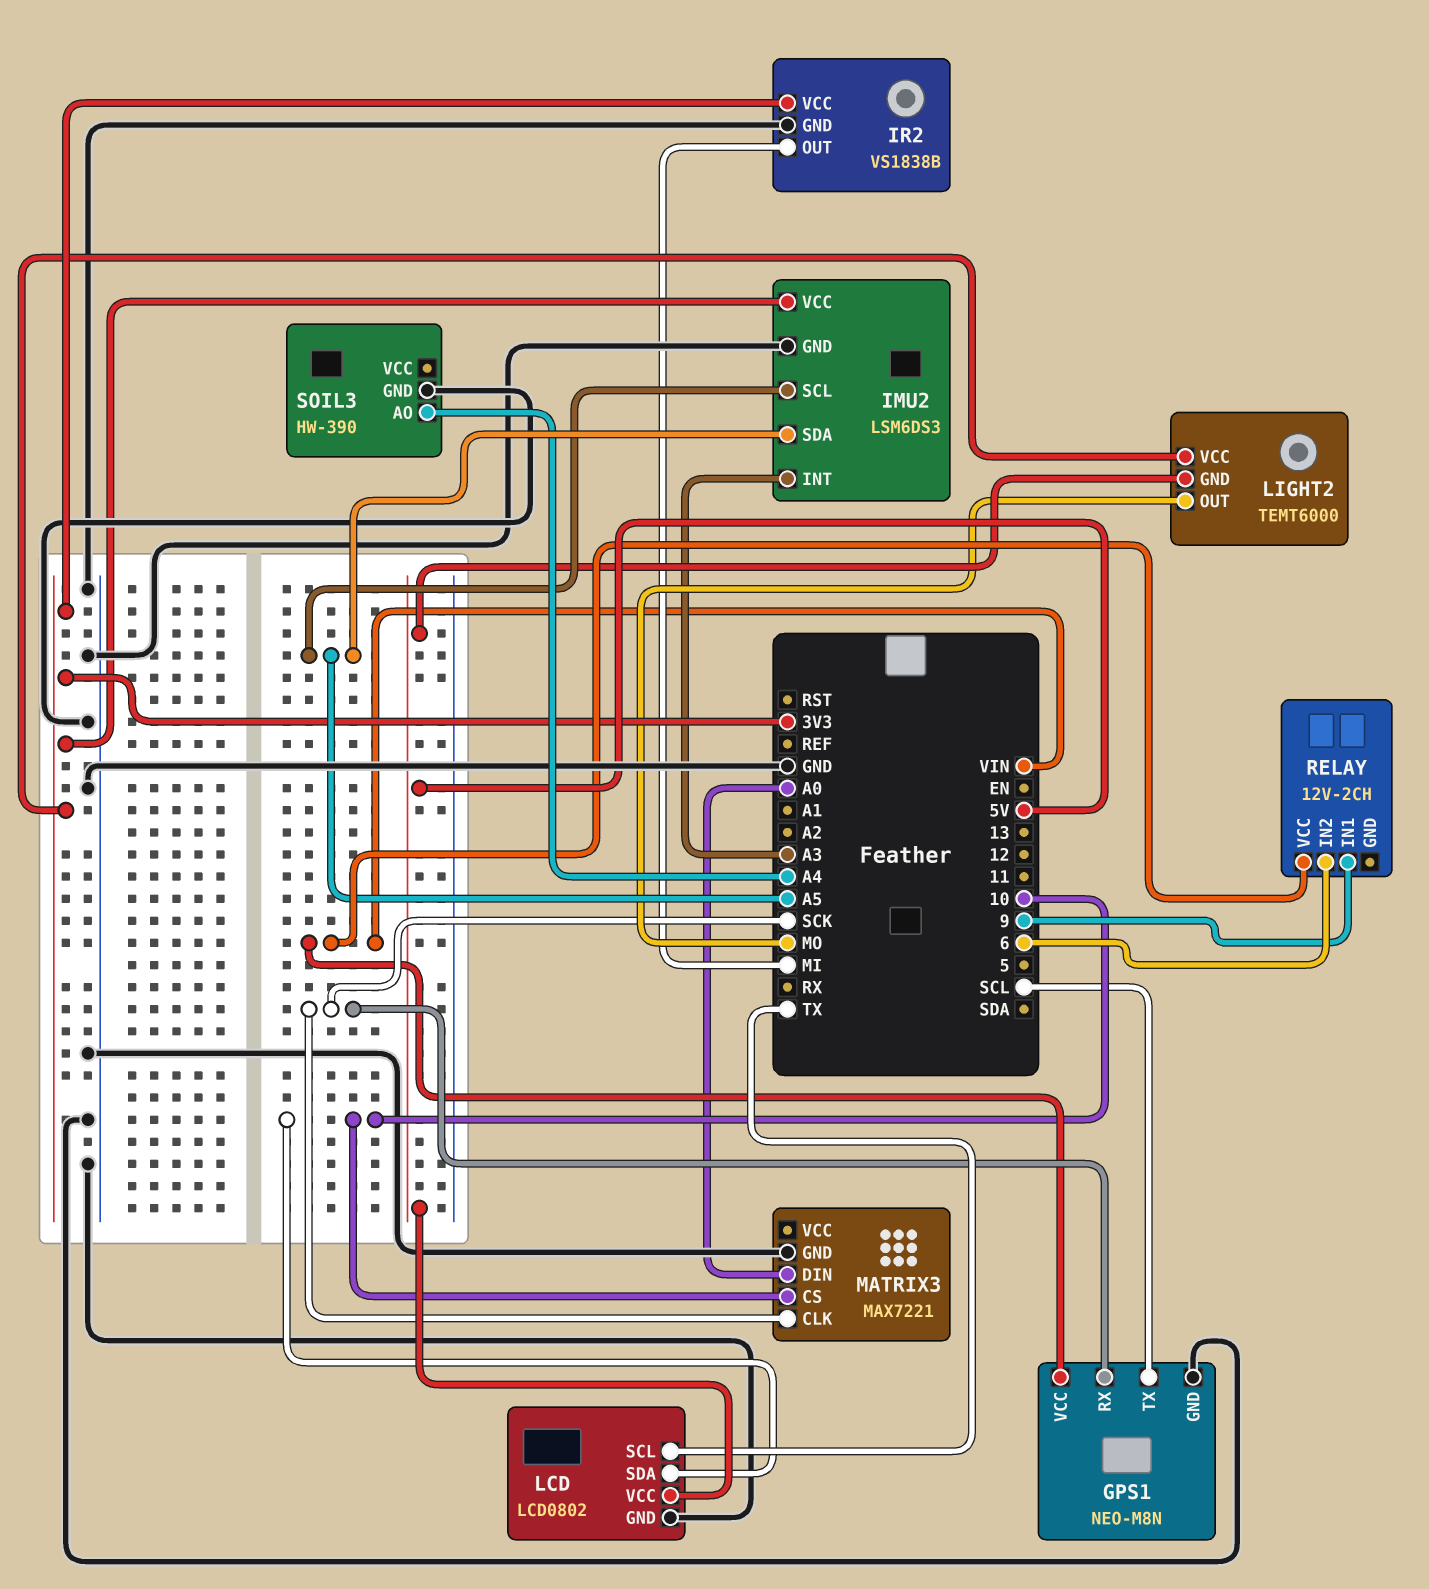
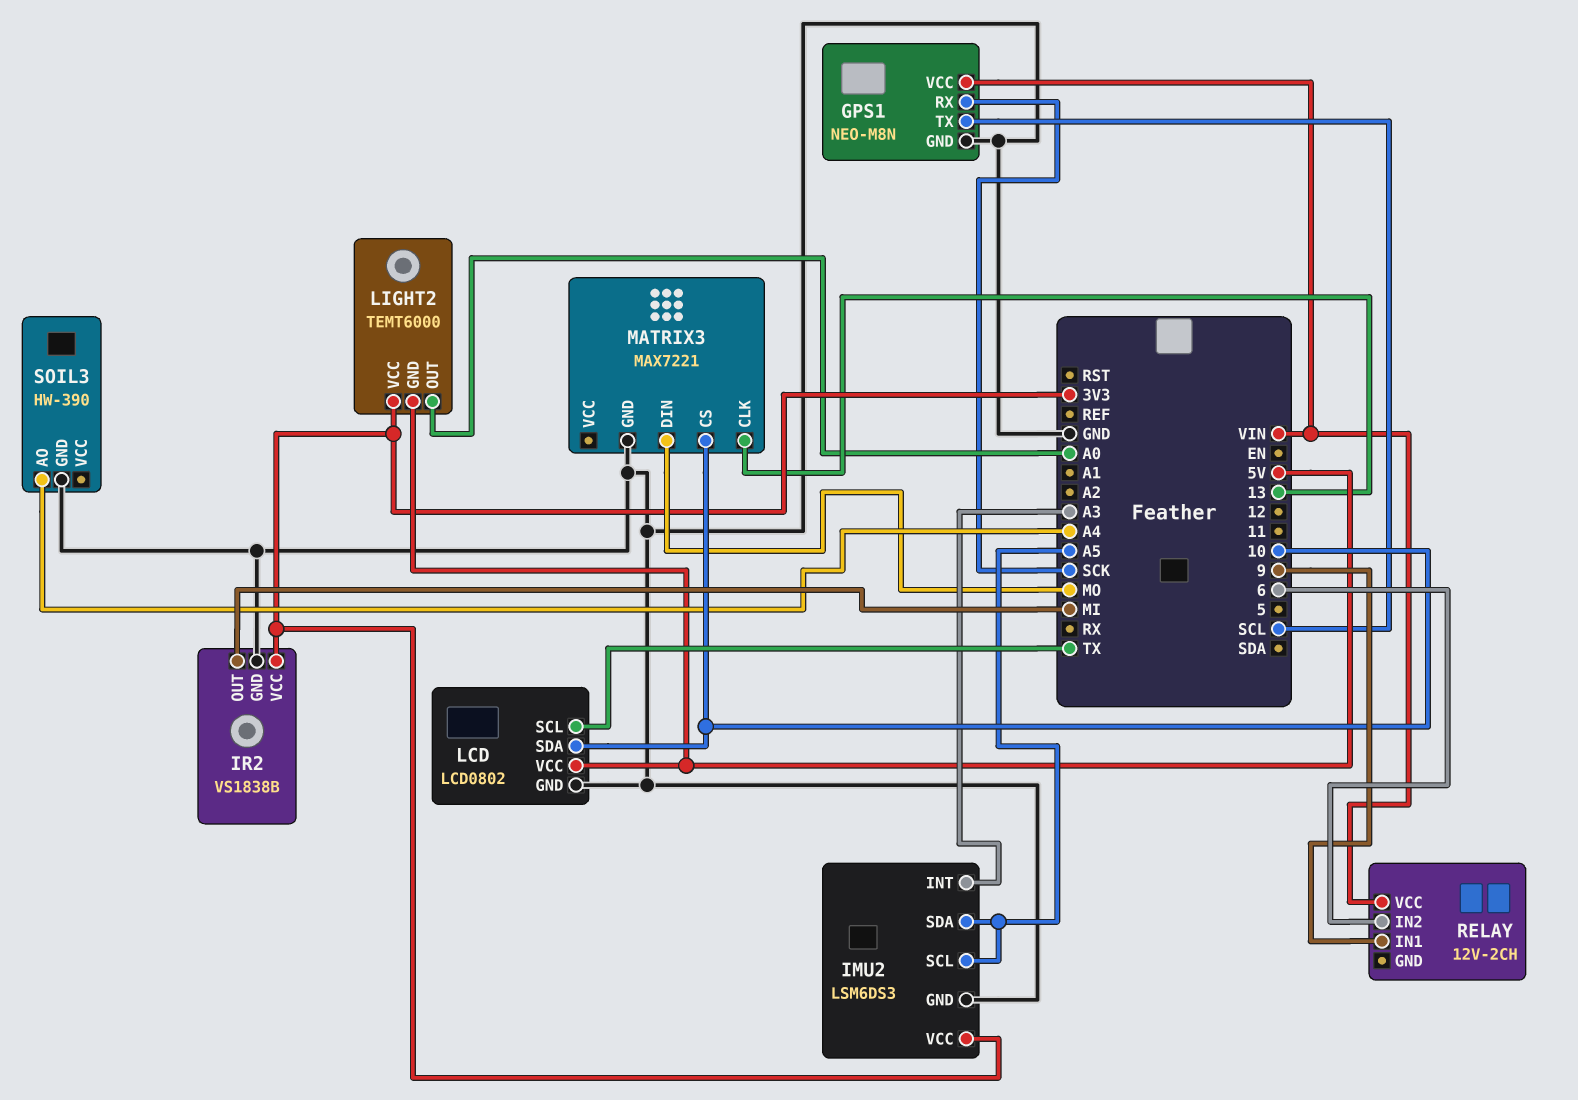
LIGHT2 pin OUT: MO -> A0
MATRIX3 pin CLK: SCK -> 13
MATRIX3 pin DIN: A0 -> MO

